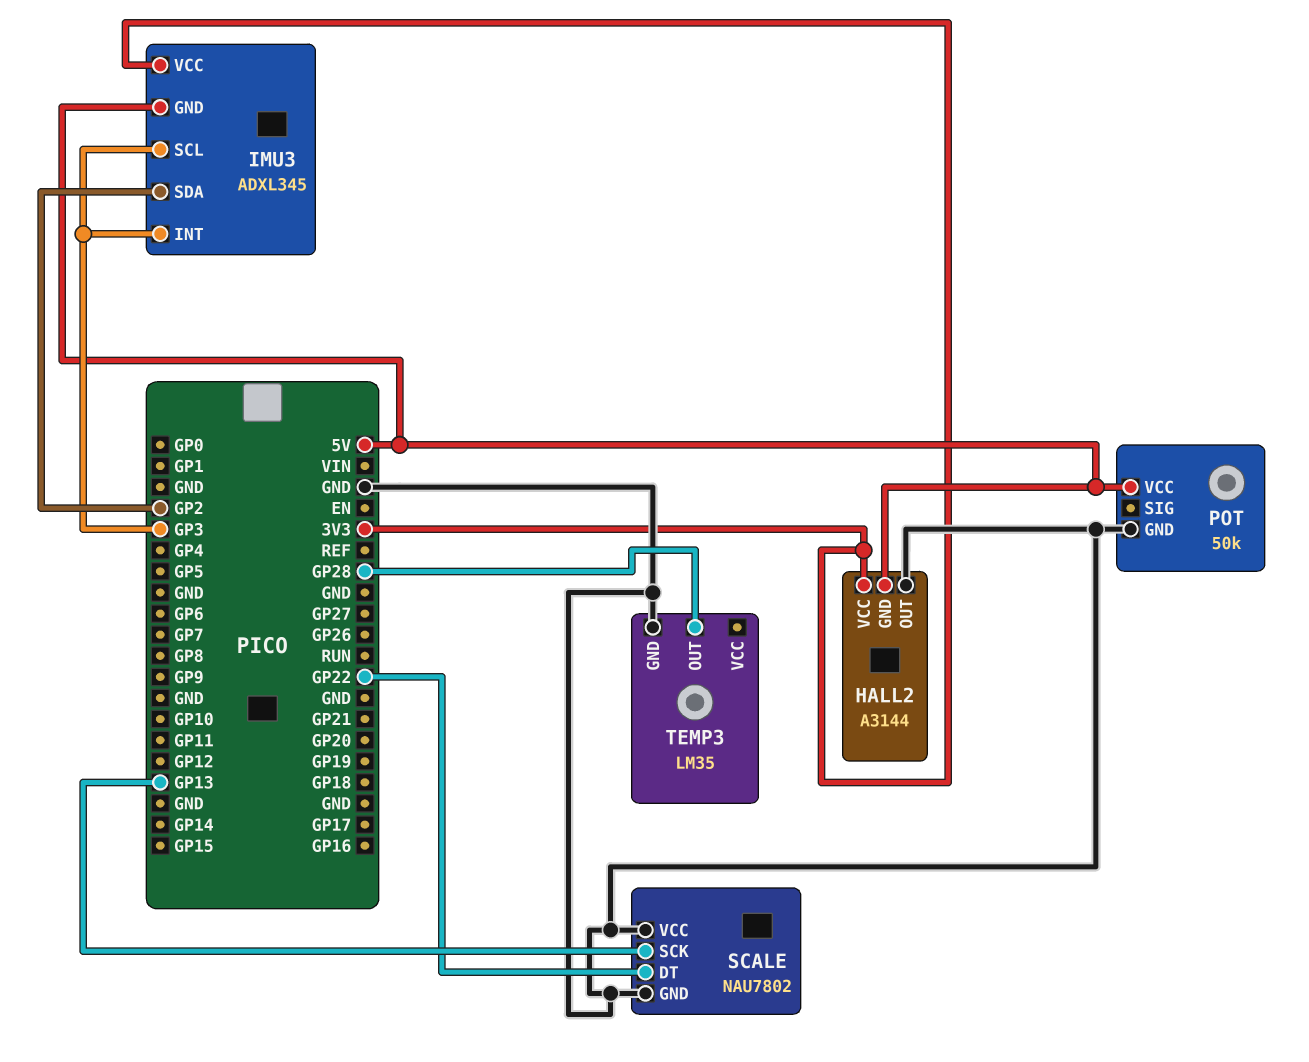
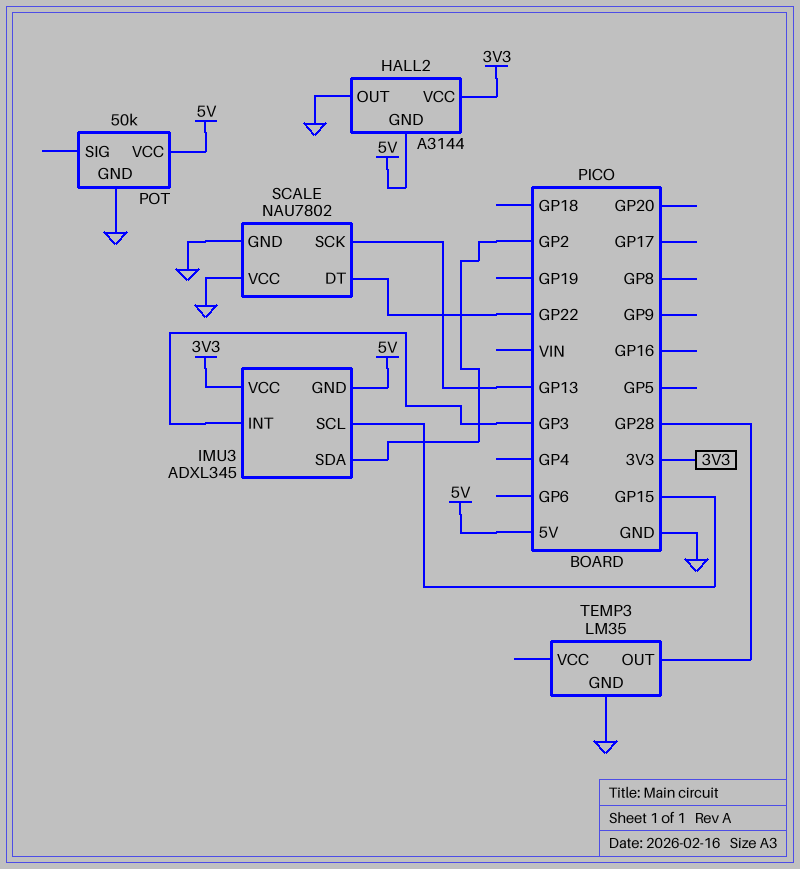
IMU3 pin SCL: GP3 -> GP15

